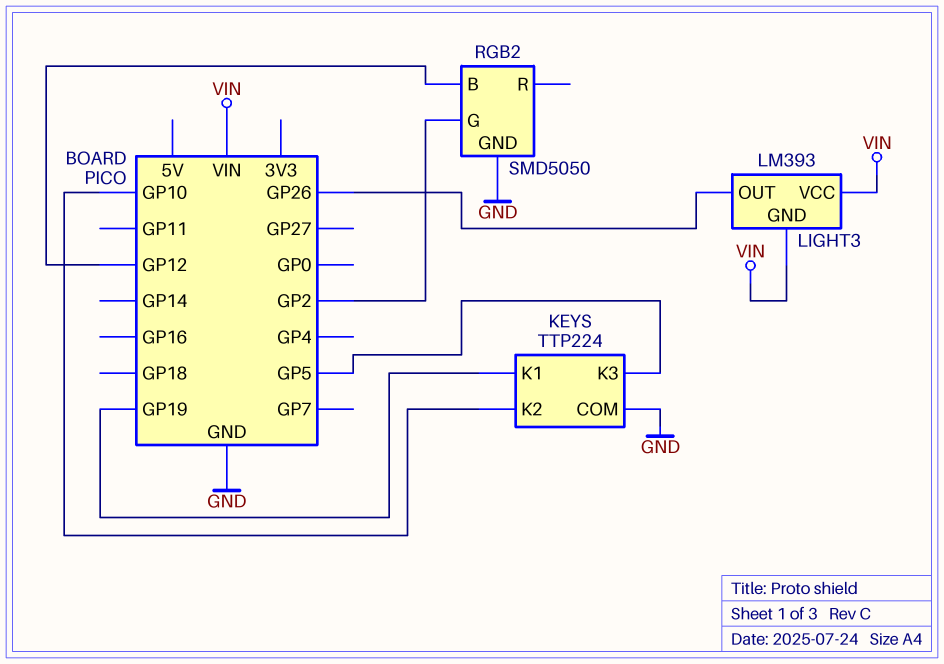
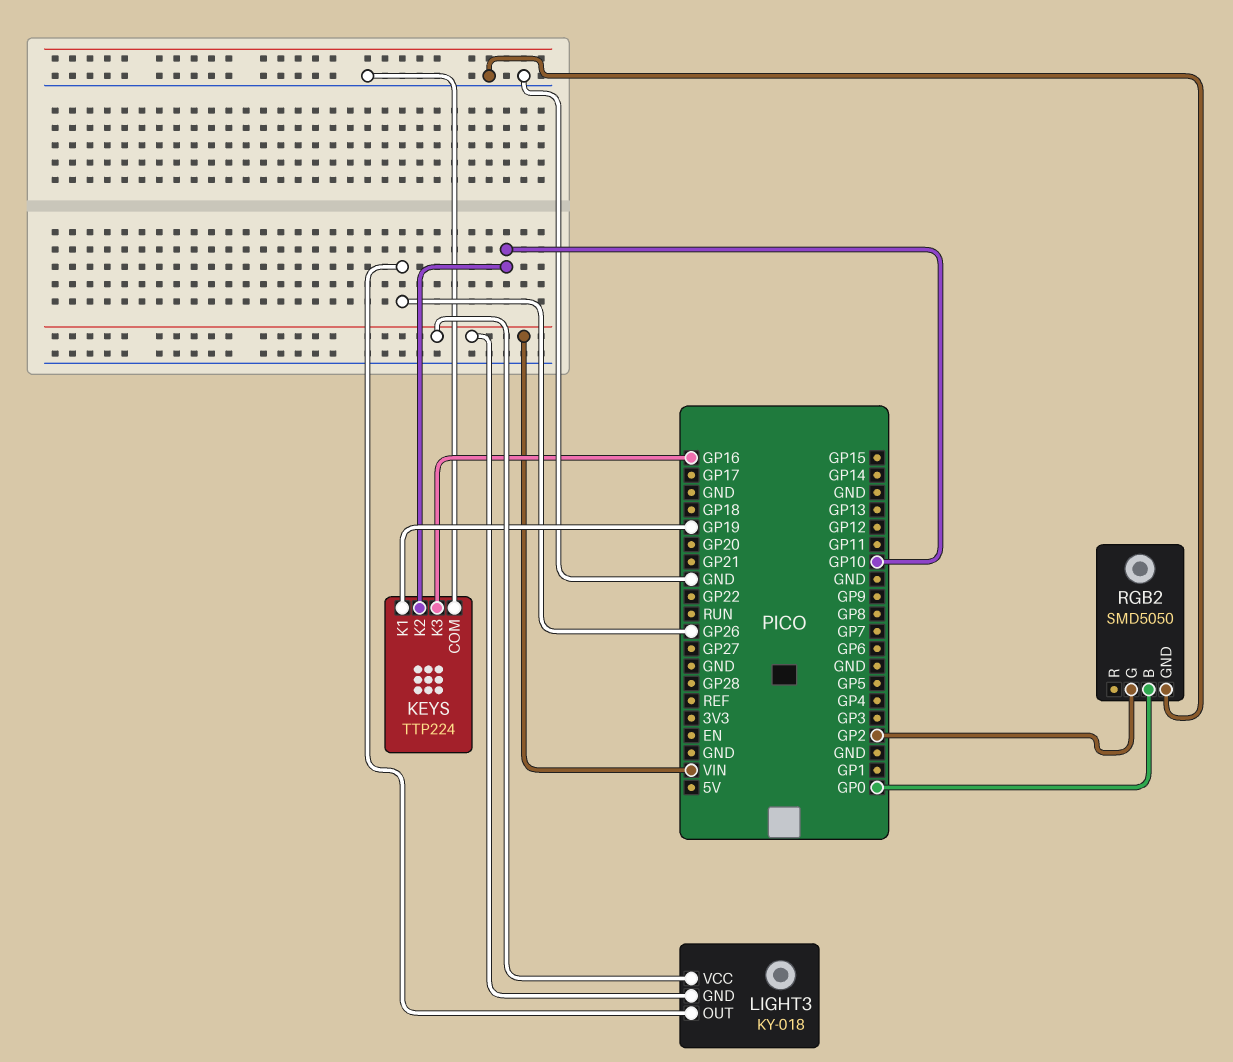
KEYS pin K3: GP5 -> GP16
LIGHT3: LM393 -> KY-018
RGB2 pin B: GP12 -> GP0

